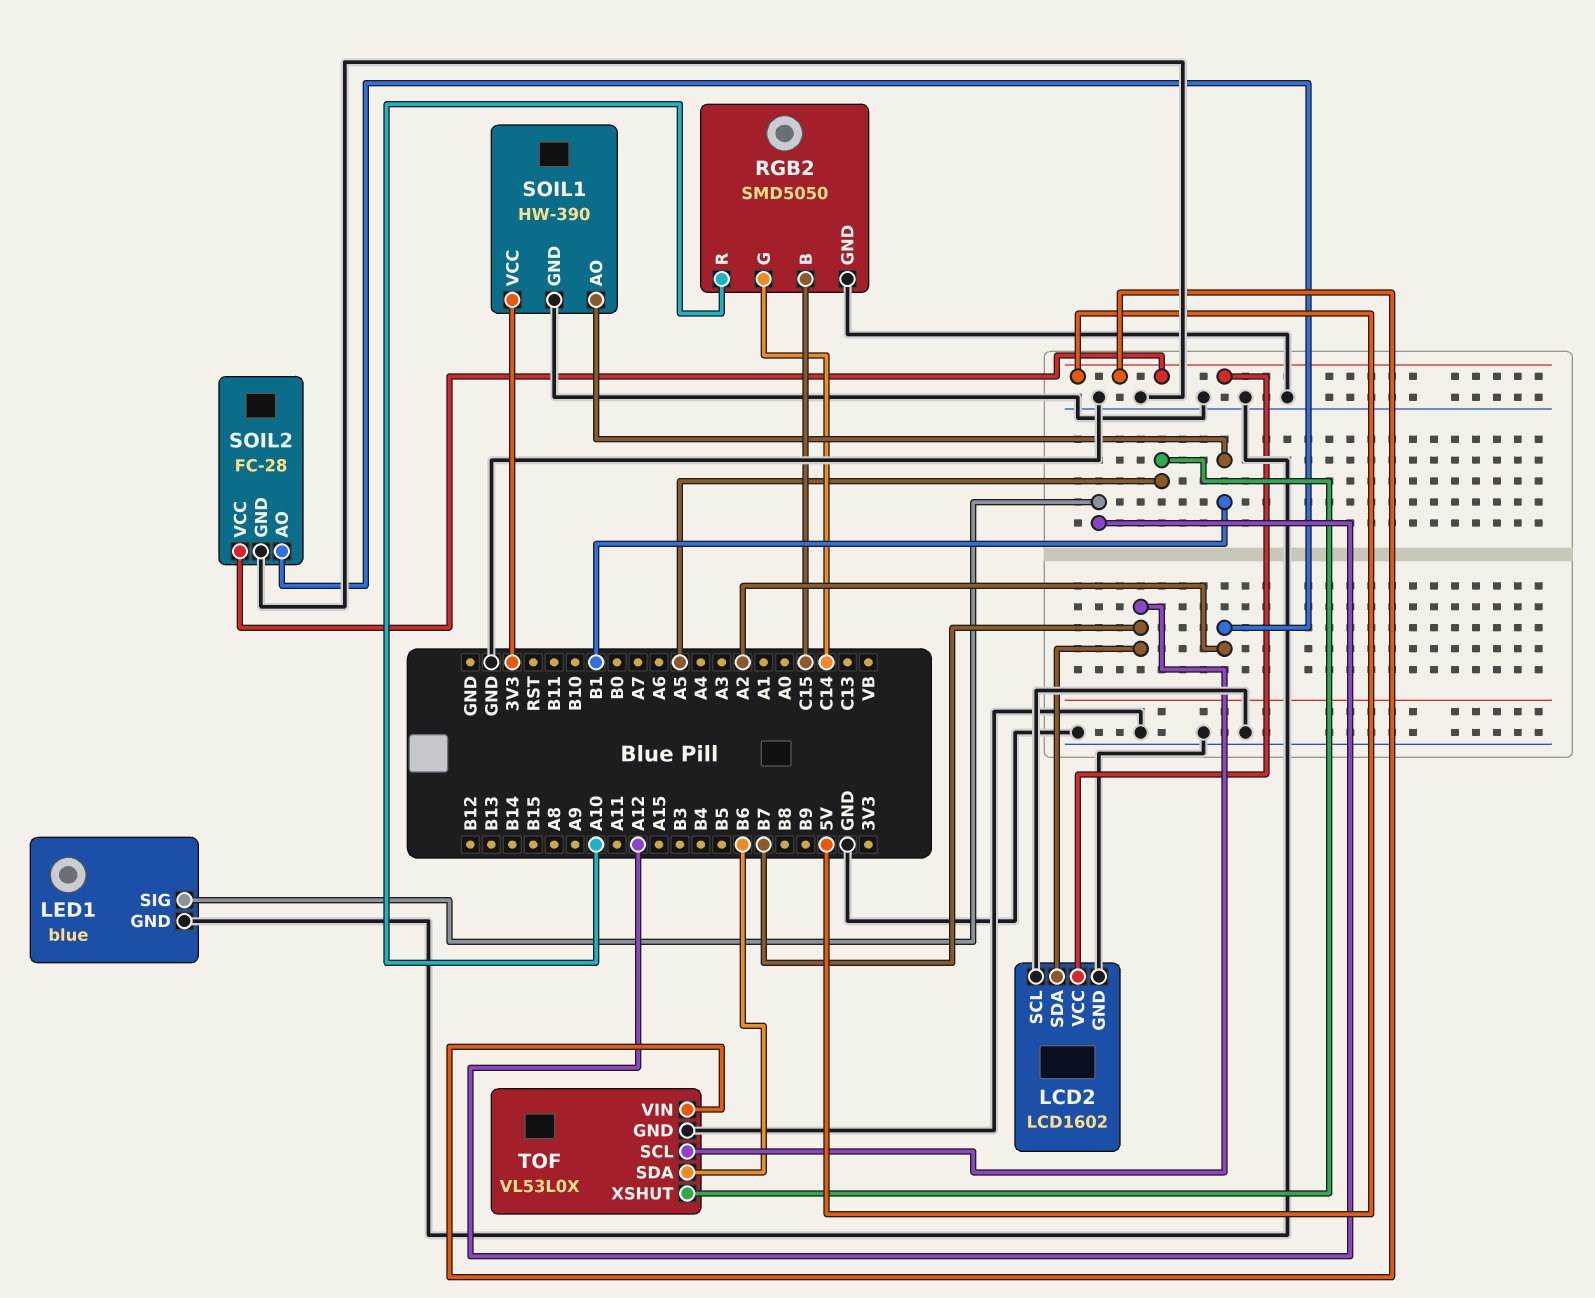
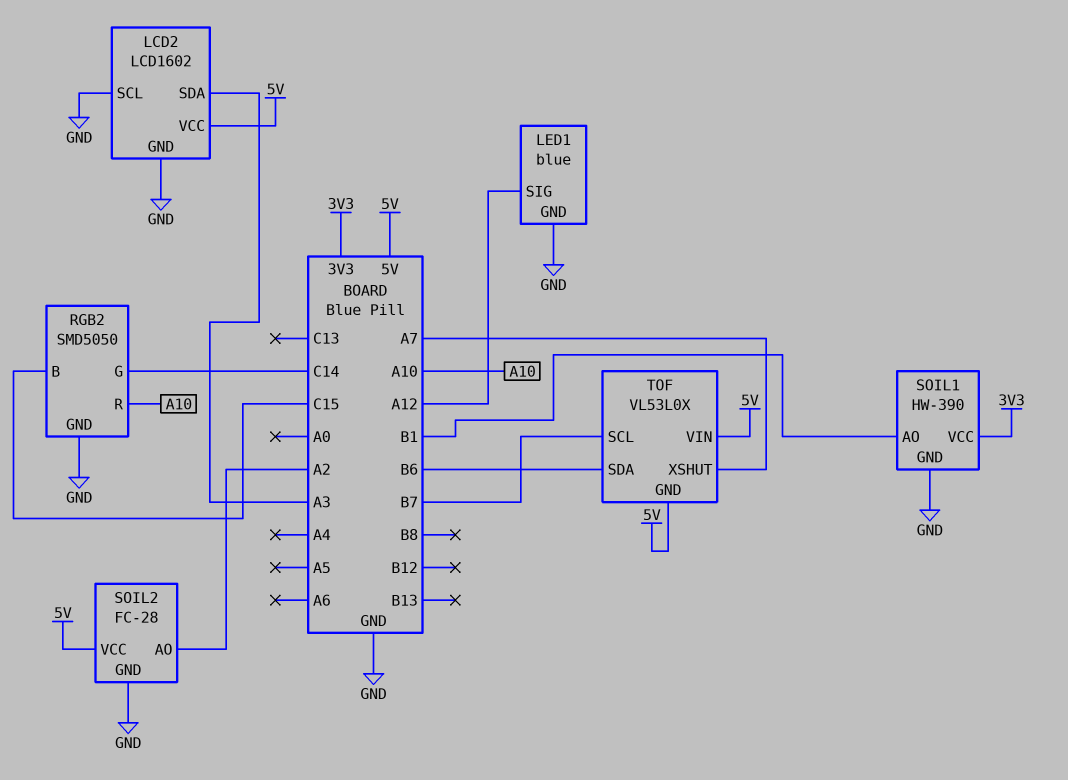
LCD2 pin SDA: B7 -> A3
TOF pin GND: GND -> 5V
TOF pin XSHUT: A5 -> A7

